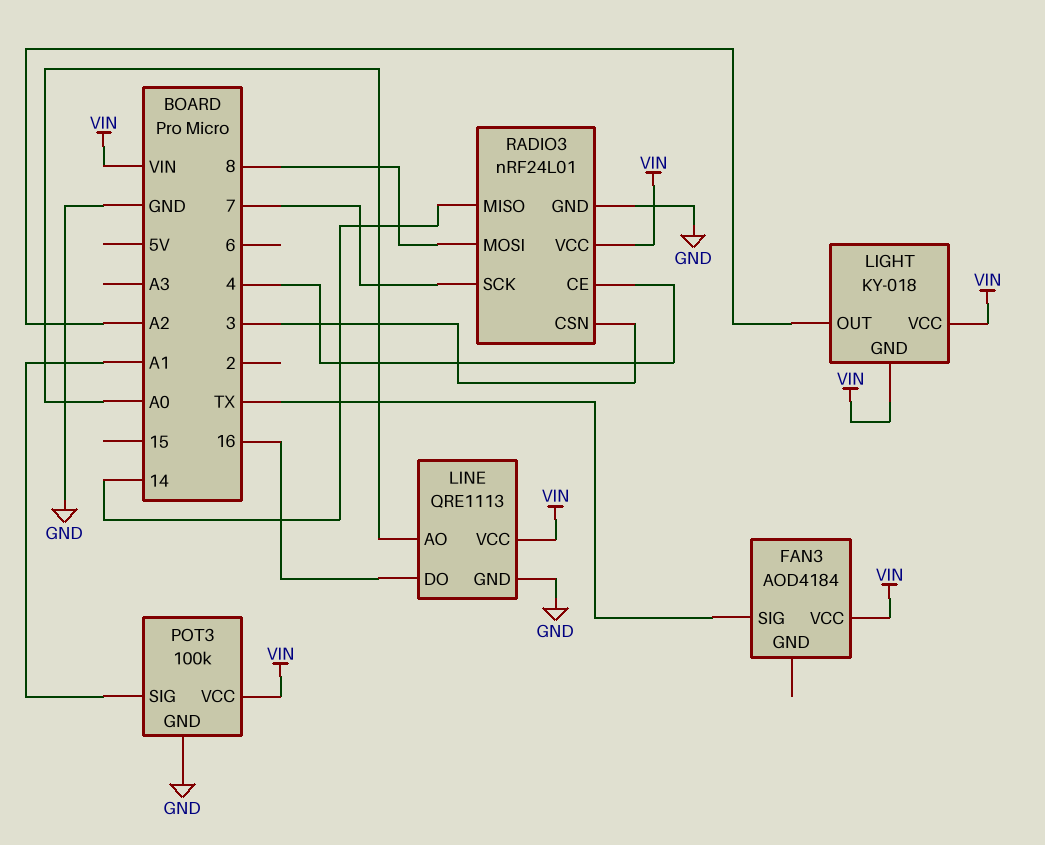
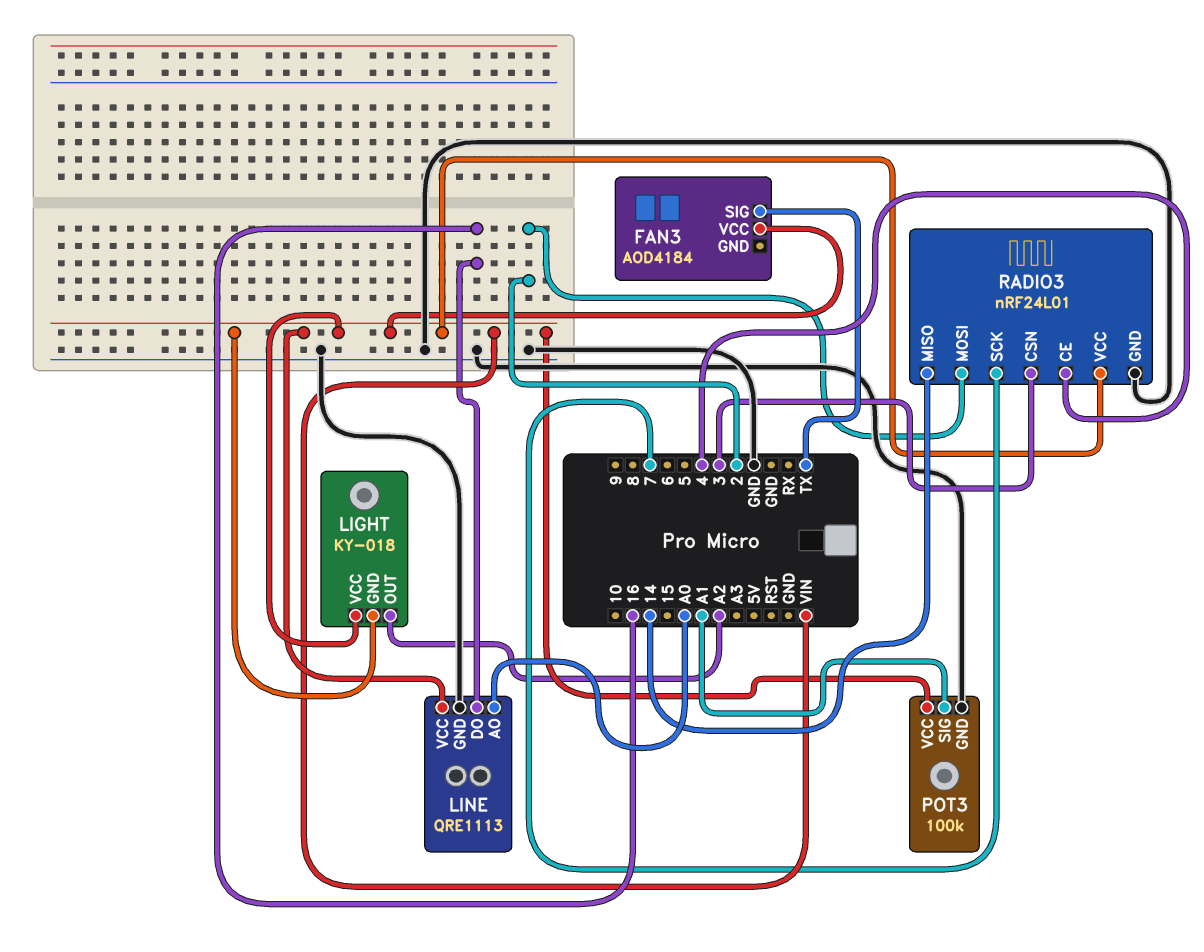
RADIO3 pin MOSI: 8 -> 2

